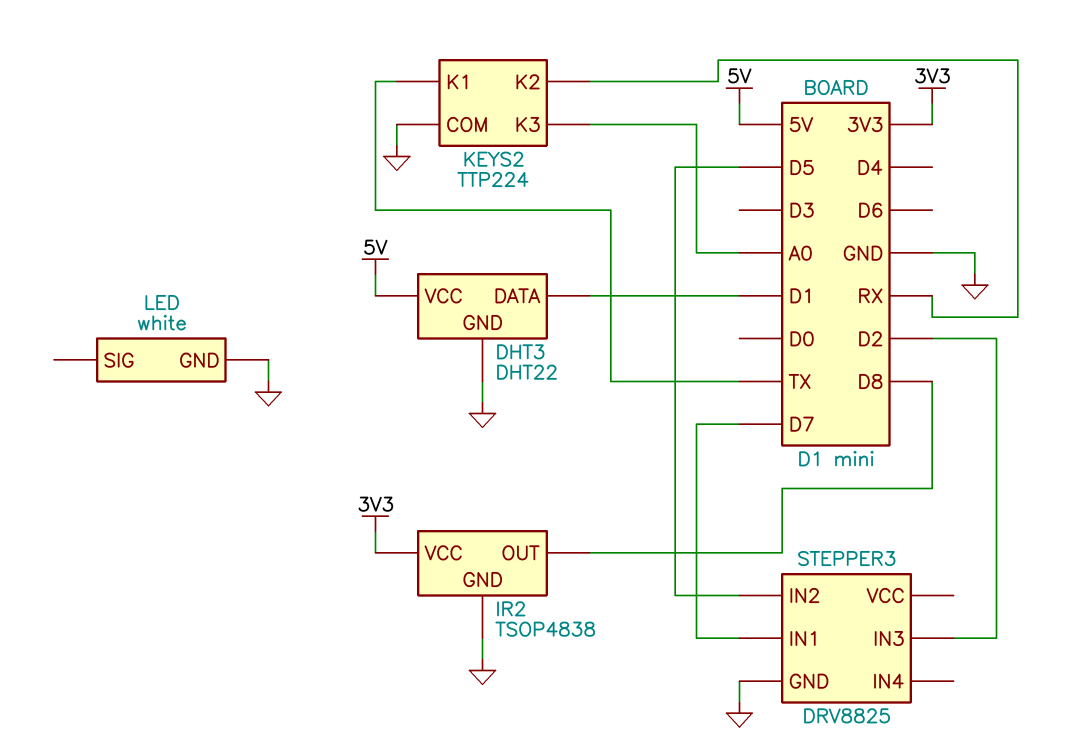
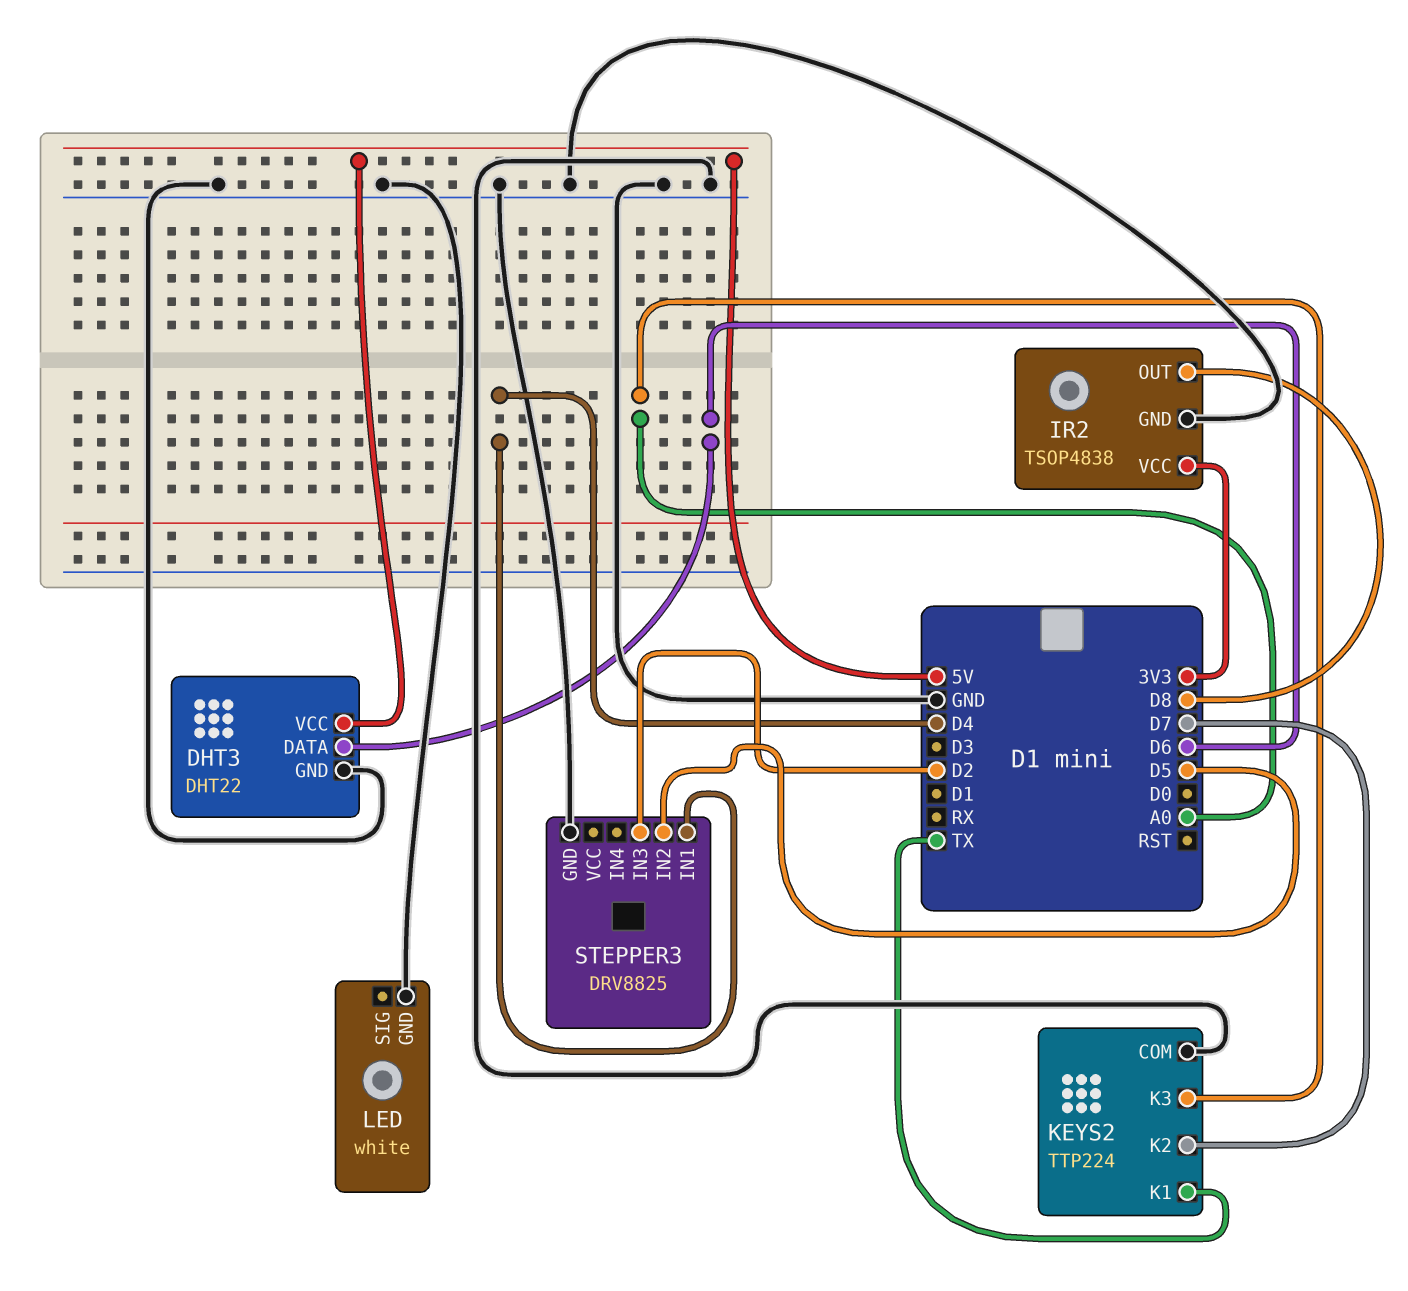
DHT3 pin DATA: D1 -> D6
KEYS2 pin K2: RX -> D7
STEPPER3 pin IN1: D7 -> D4

